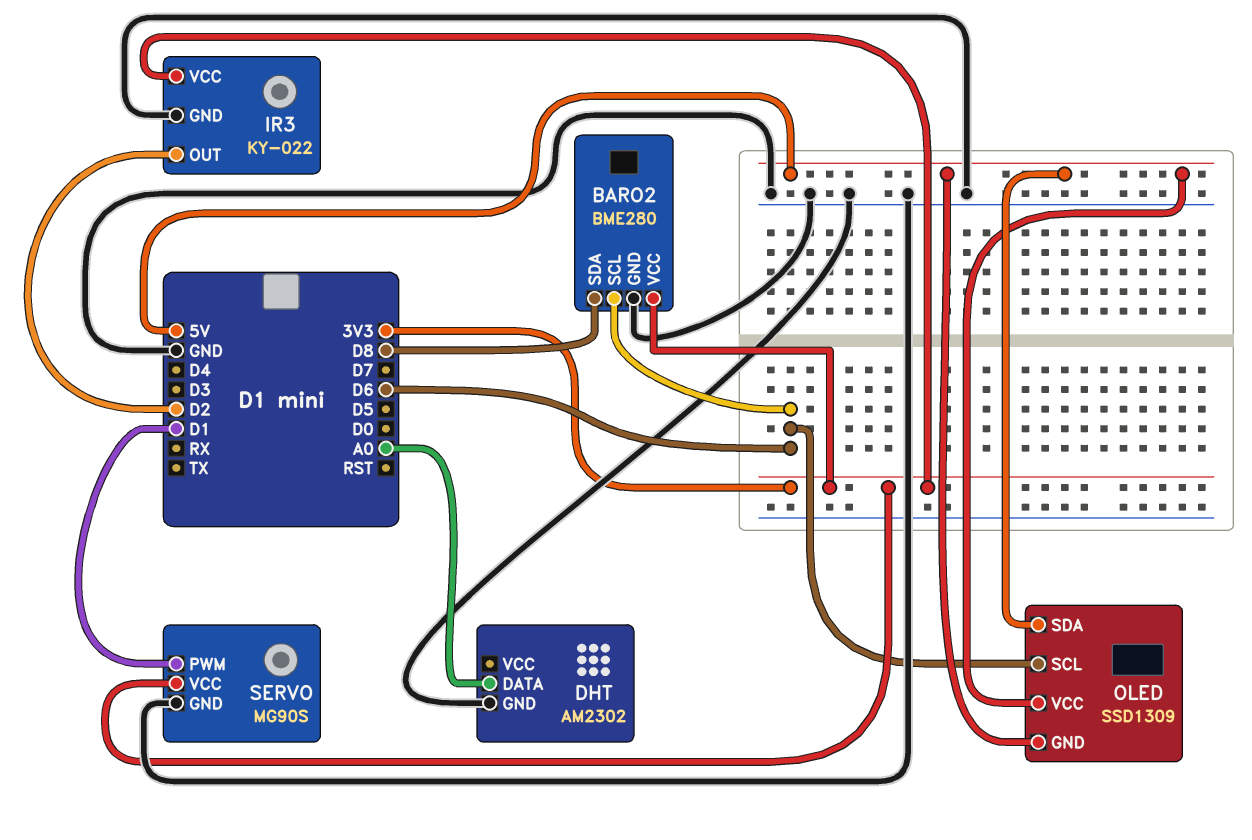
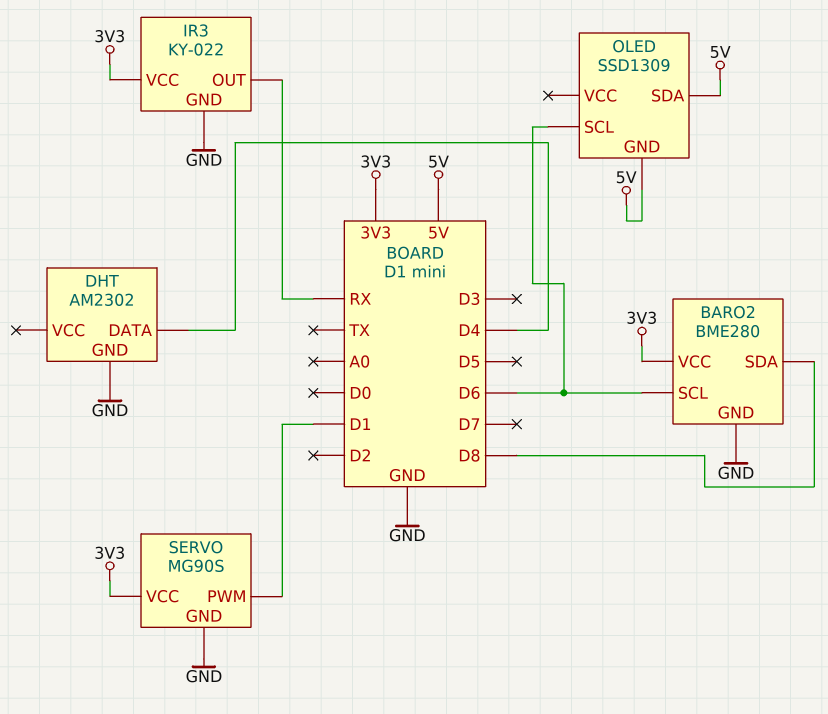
DHT pin DATA: A0 -> D4
IR3 pin OUT: D2 -> RX
OLED pin VCC: 5V -> none

